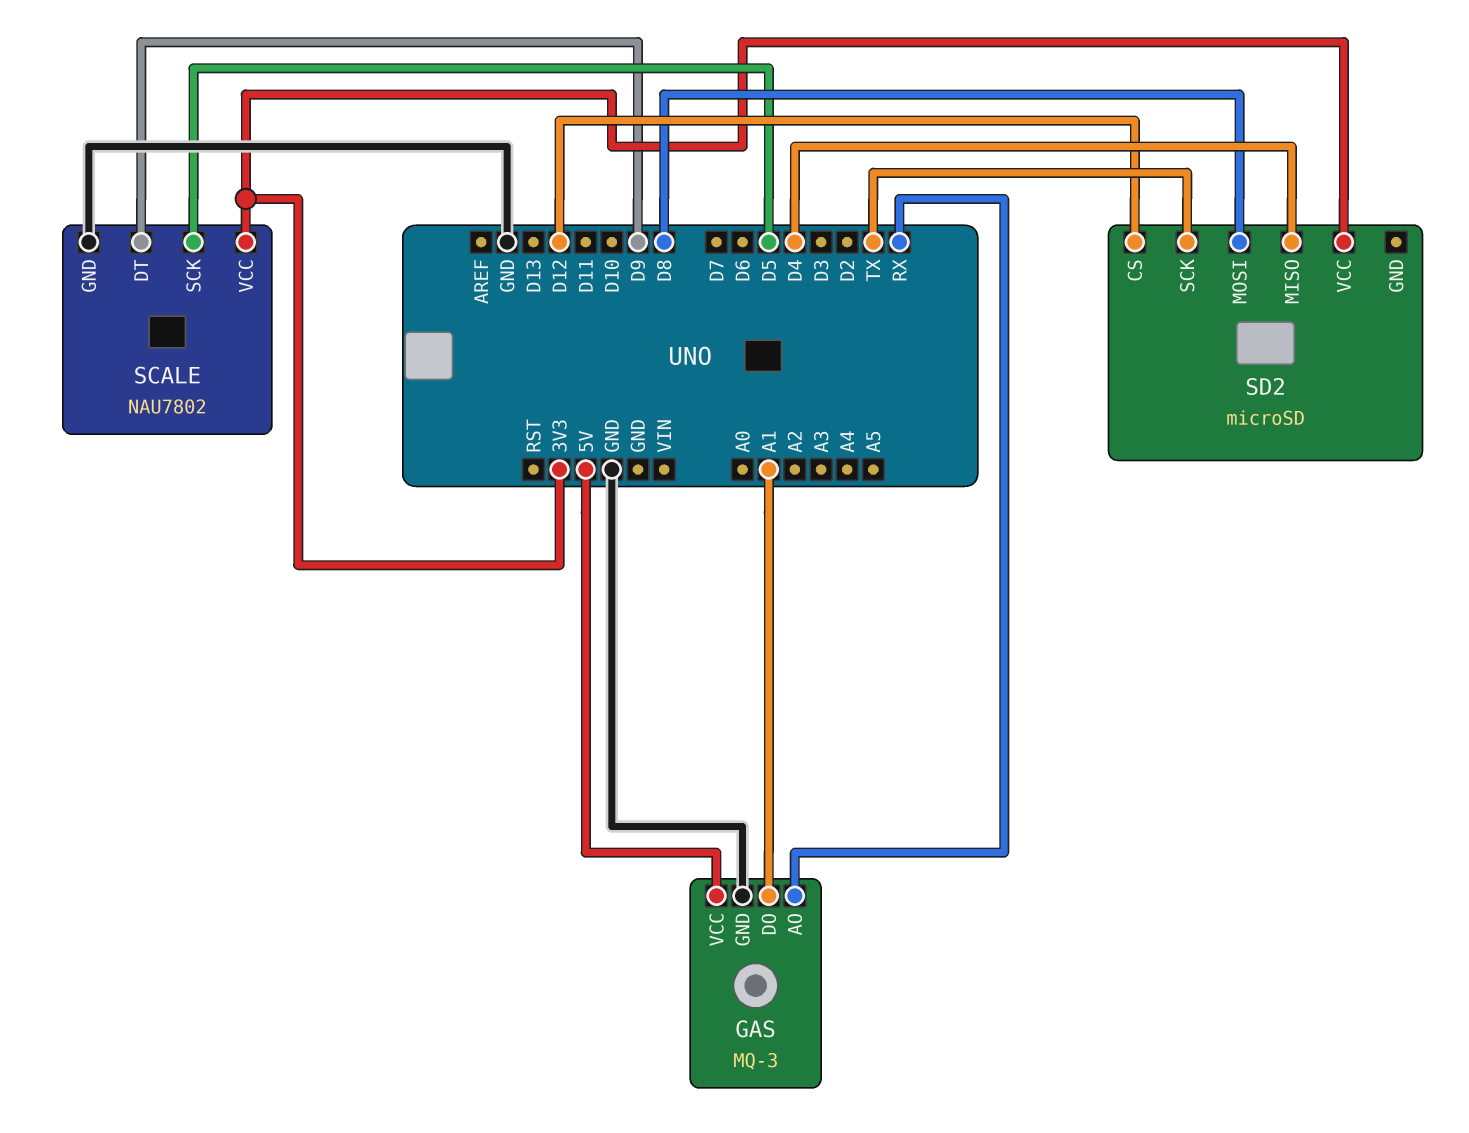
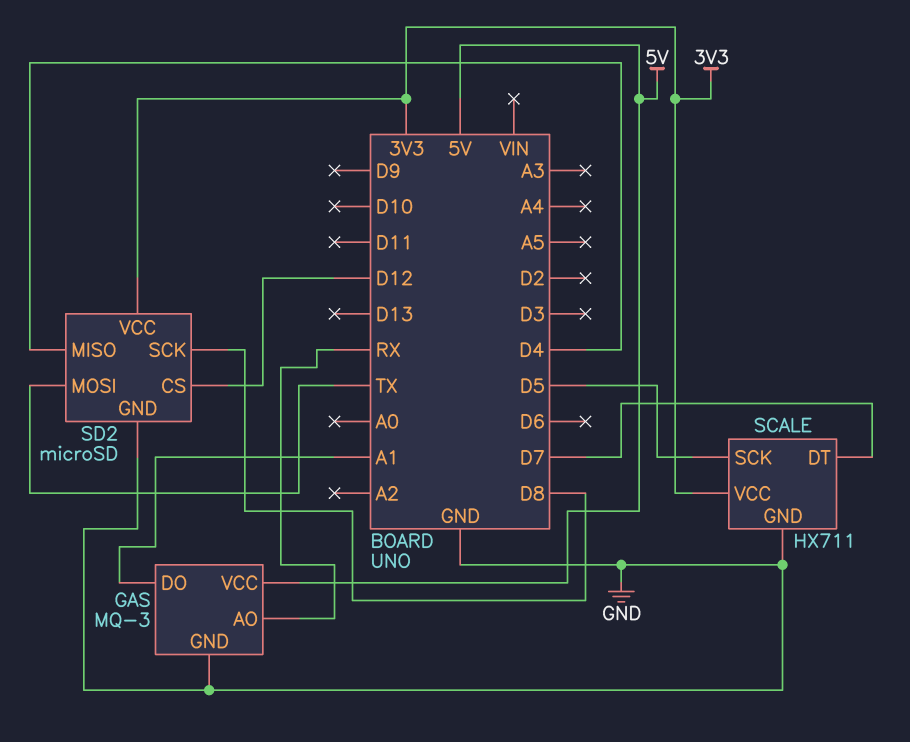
SCALE: NAU7802 -> HX711
SCALE pin DT: D9 -> D7
SD2 pin GND: none -> GND
SD2 pin MOSI: D8 -> TX
SD2 pin SCK: TX -> D8

